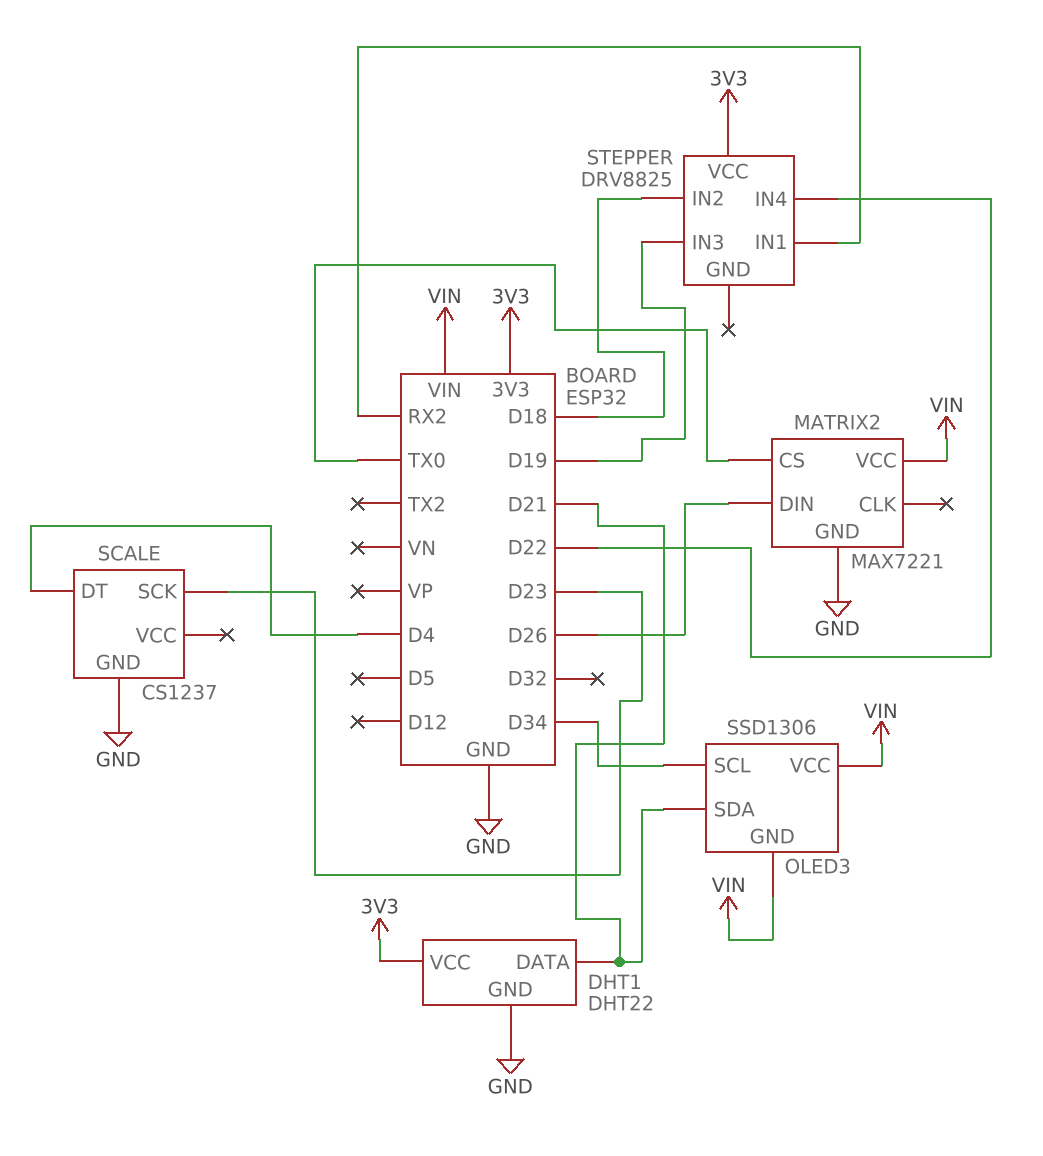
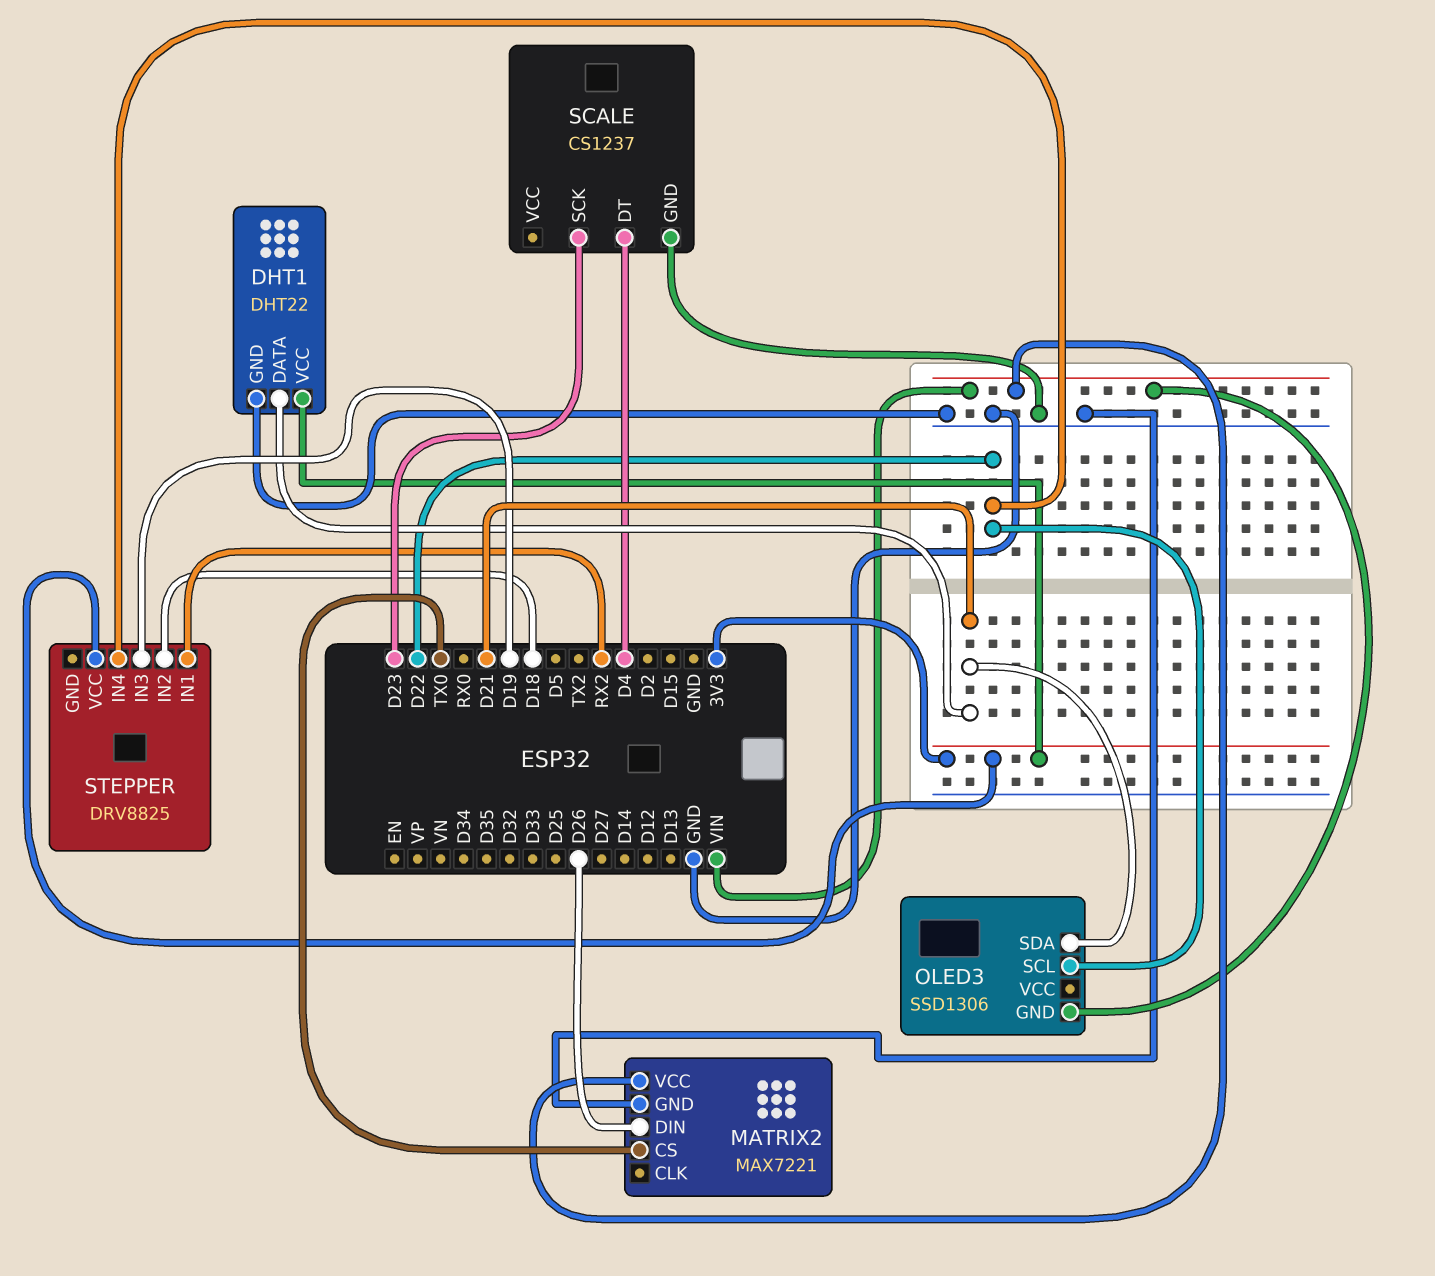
OLED3 pin SCL: D34 -> D22
OLED3 pin VCC: VIN -> none

